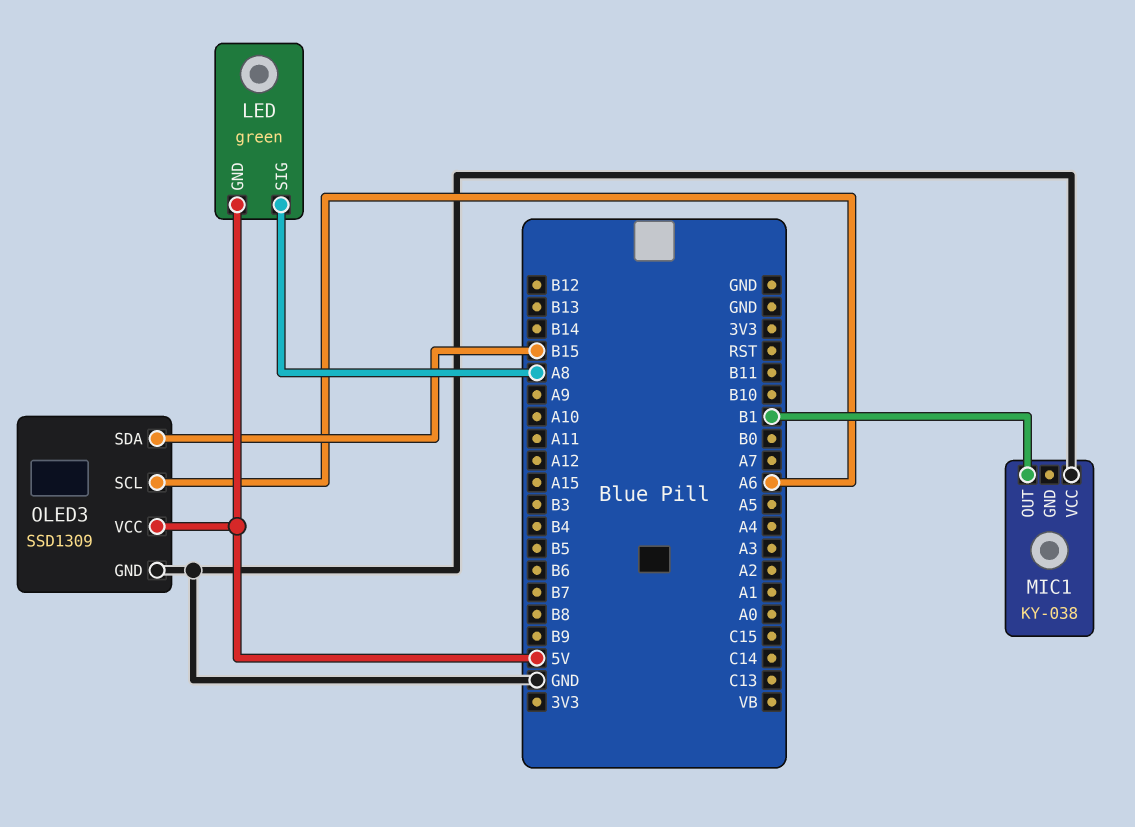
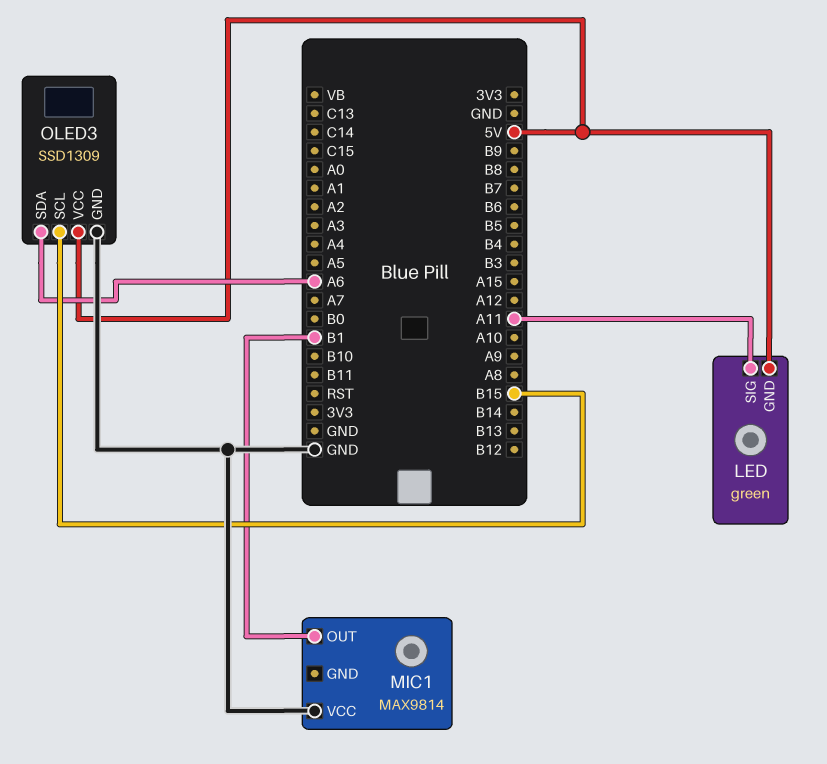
LED pin SIG: A8 -> A11
MIC1: KY-038 -> MAX9814
OLED3 pin SCL: A6 -> B15
OLED3 pin SDA: B15 -> A6

